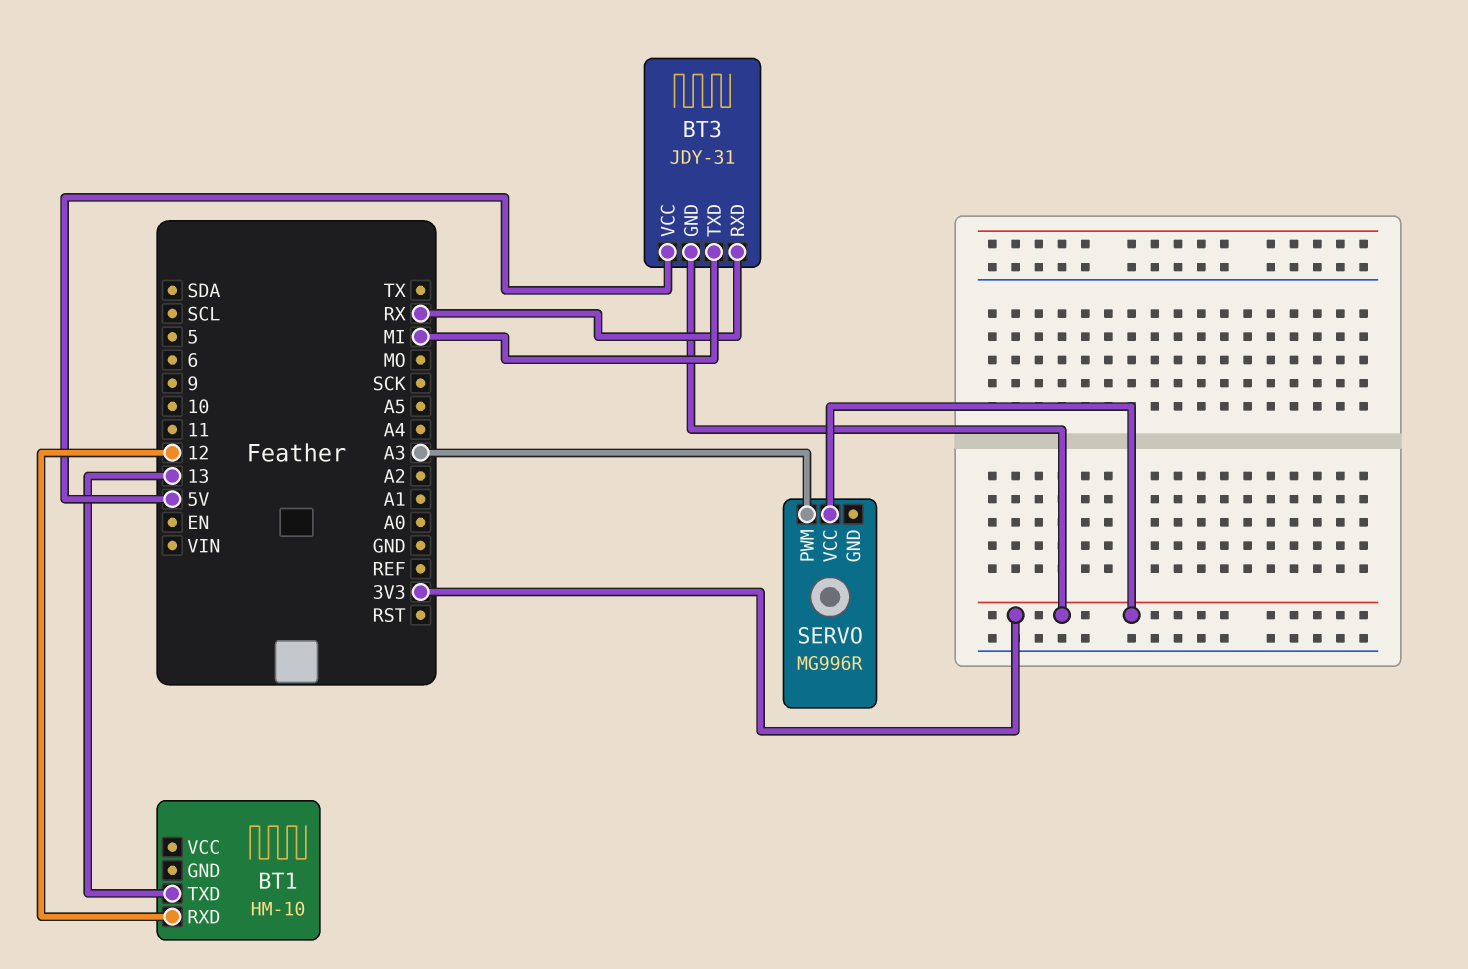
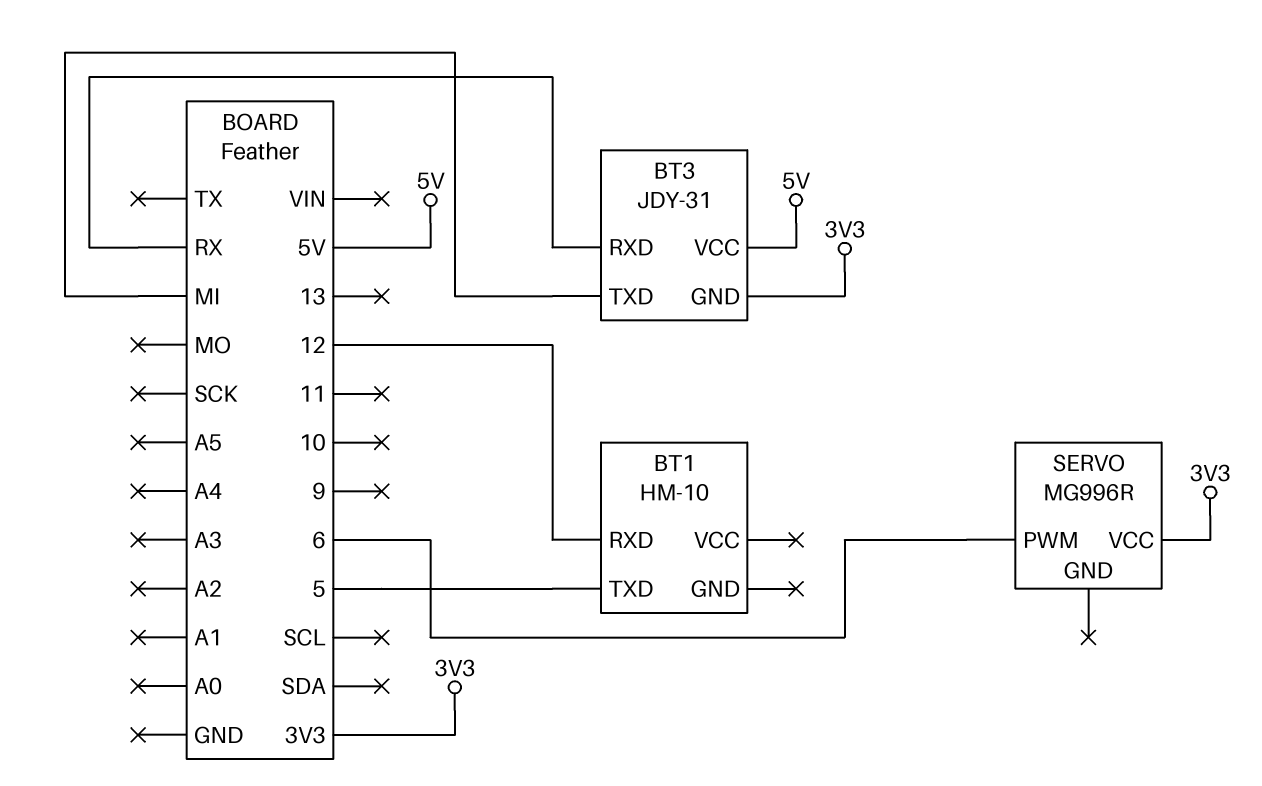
BT1 pin TXD: 13 -> 5
SERVO pin PWM: A3 -> 6

